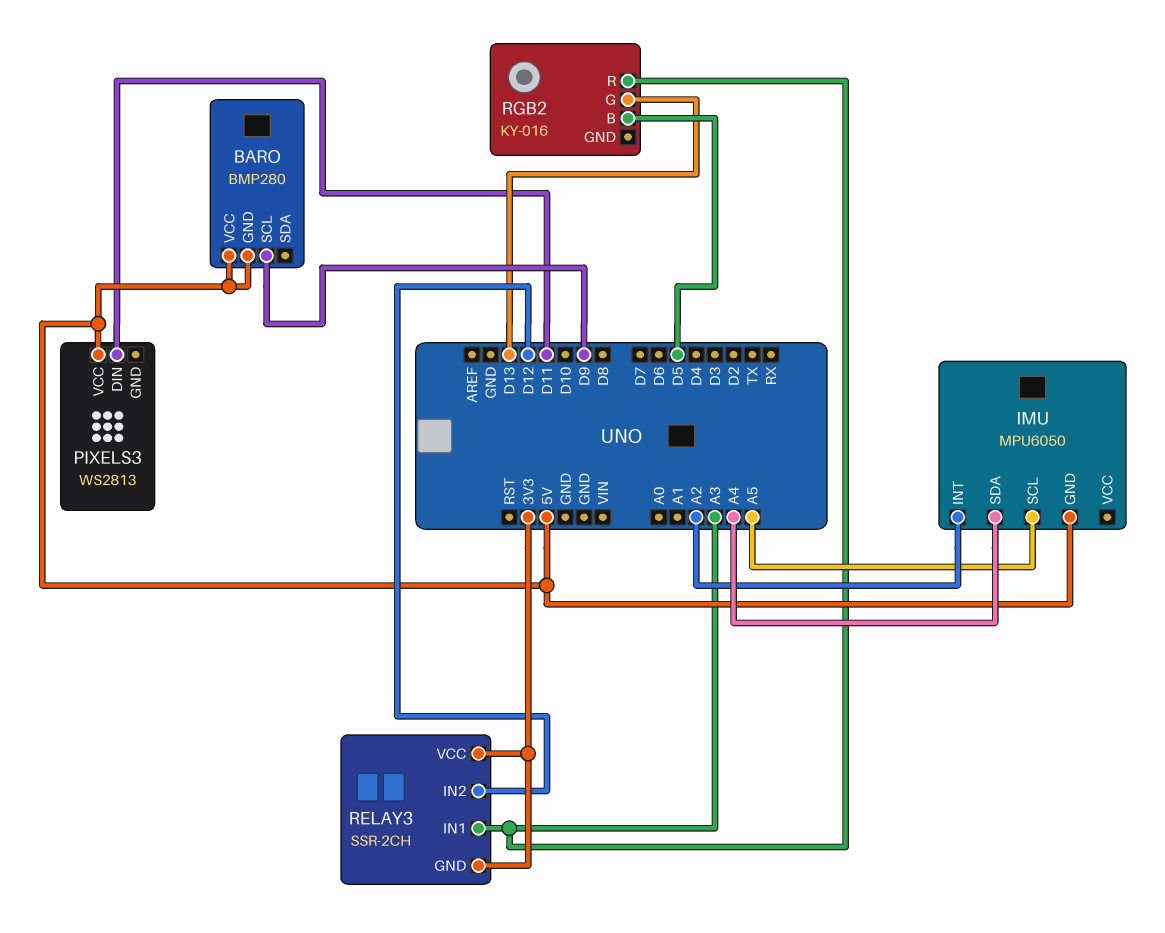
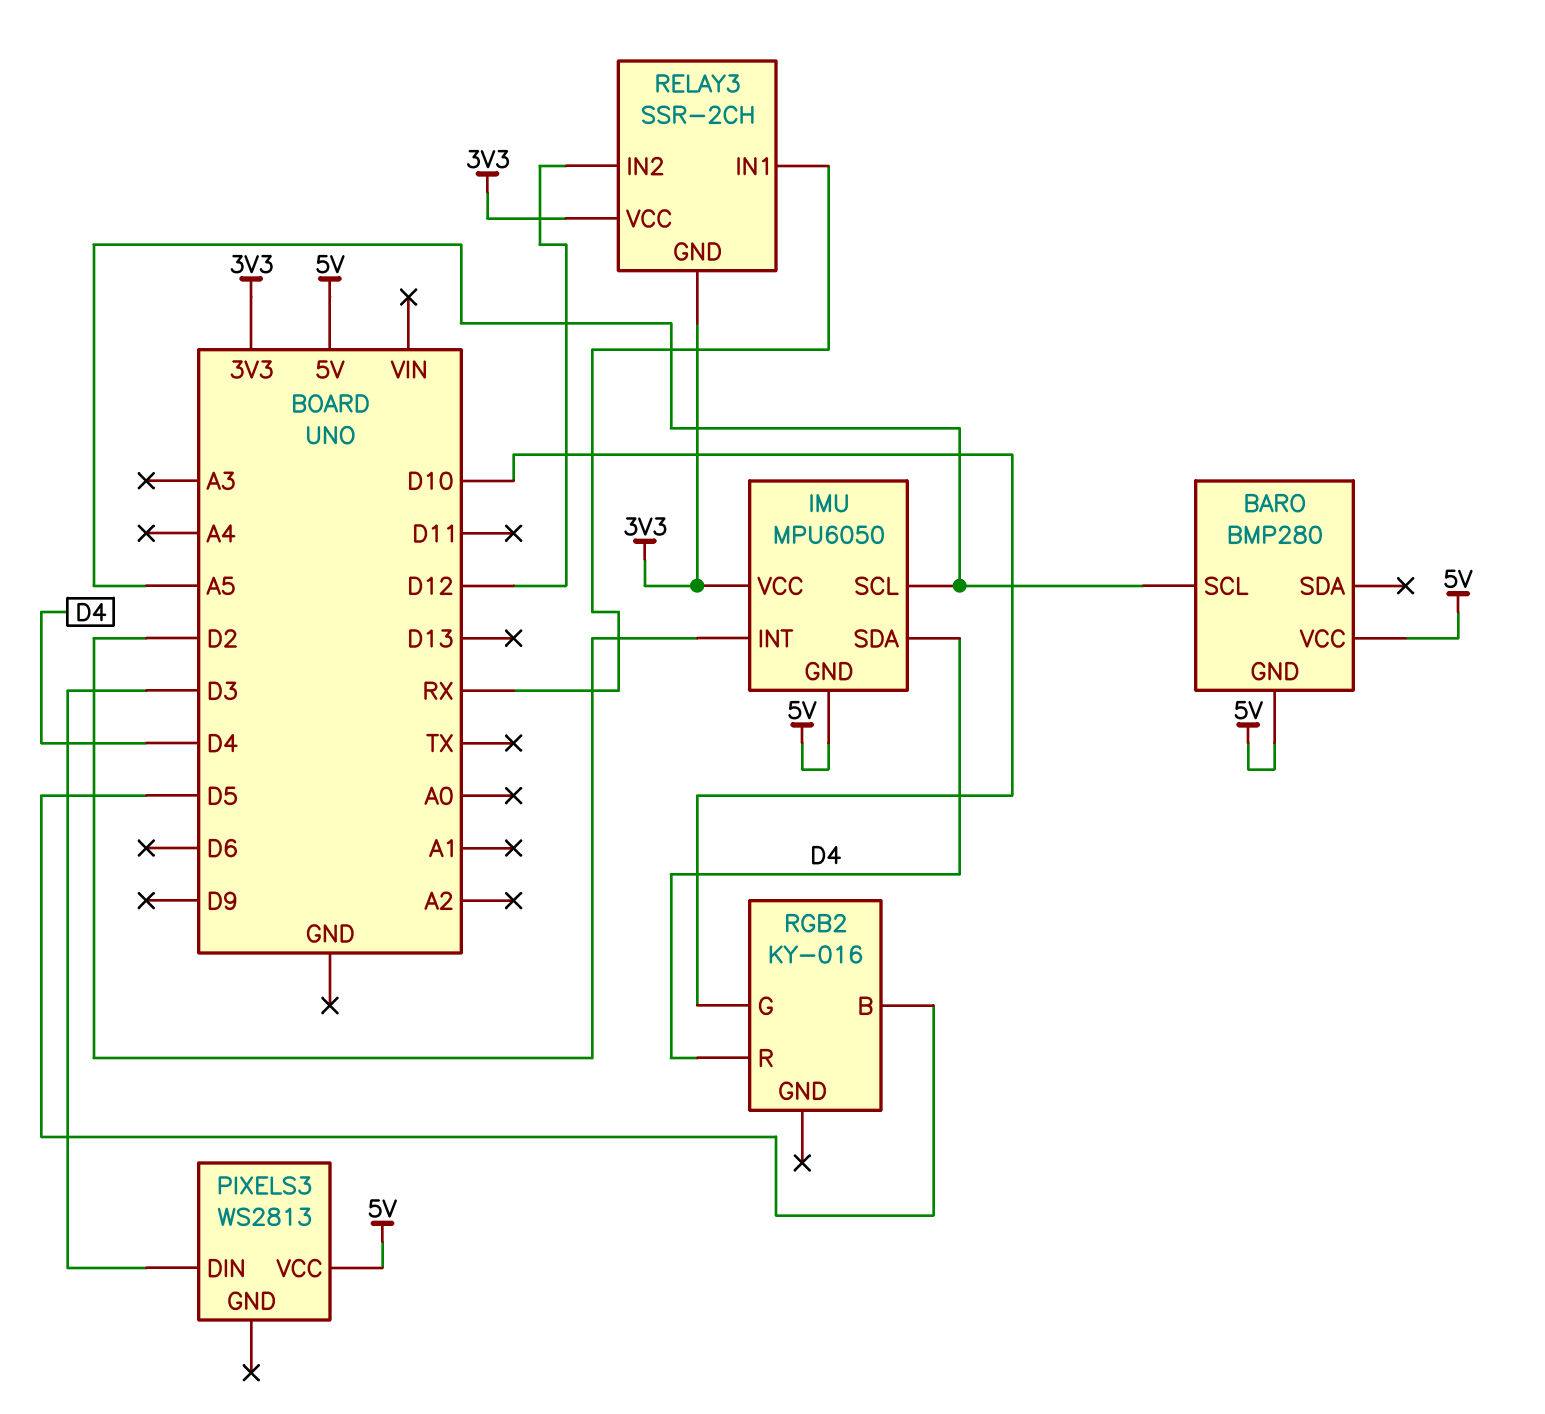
BARO pin SCL: D9 -> A5
IMU pin INT: A2 -> D2
IMU pin SDA: A4 -> D4
IMU pin VCC: none -> 3V3
PIXELS3 pin DIN: D11 -> D3
RELAY3 pin IN1: A3 -> RX
RGB2 pin G: D13 -> D10
RGB2 pin R: A3 -> D4

